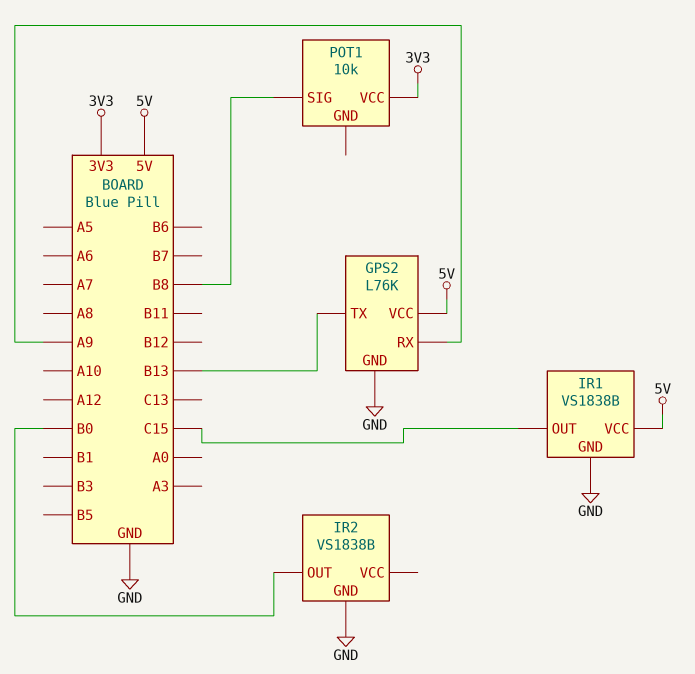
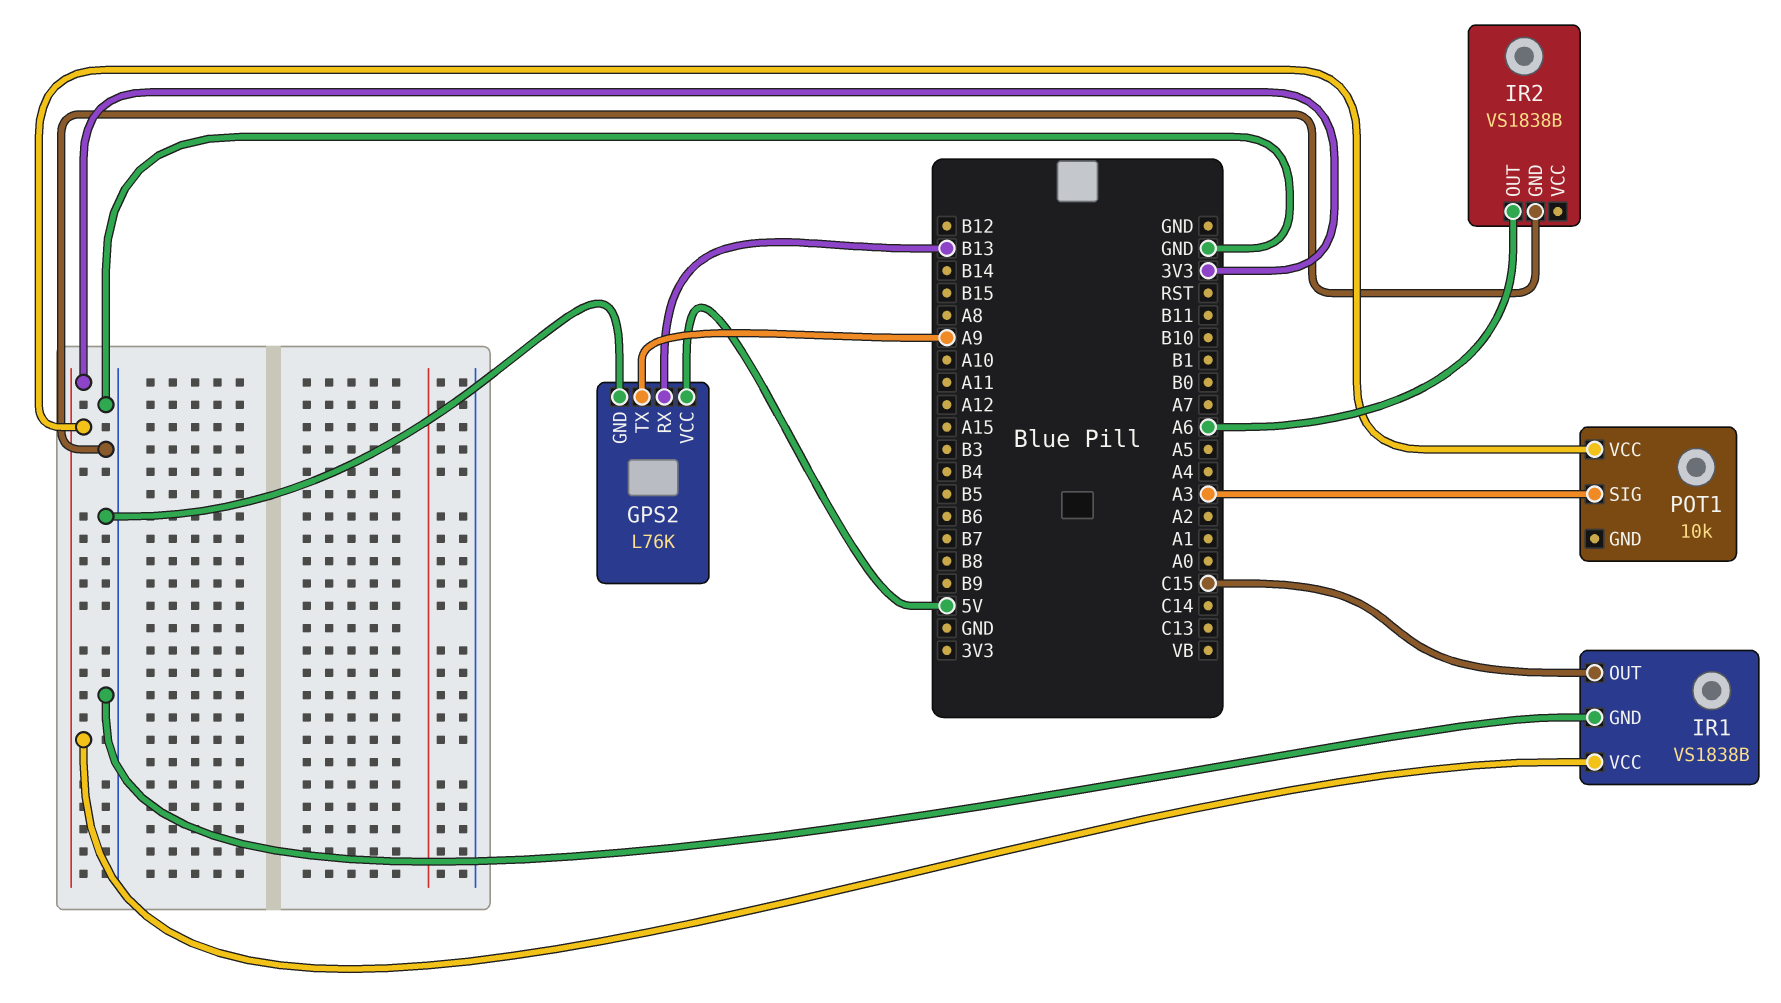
GPS2 pin RX: A9 -> B13
GPS2 pin TX: B13 -> A9
IR1 pin VCC: 5V -> 3V3
IR2 pin OUT: B0 -> A6
POT1 pin SIG: B8 -> A3

